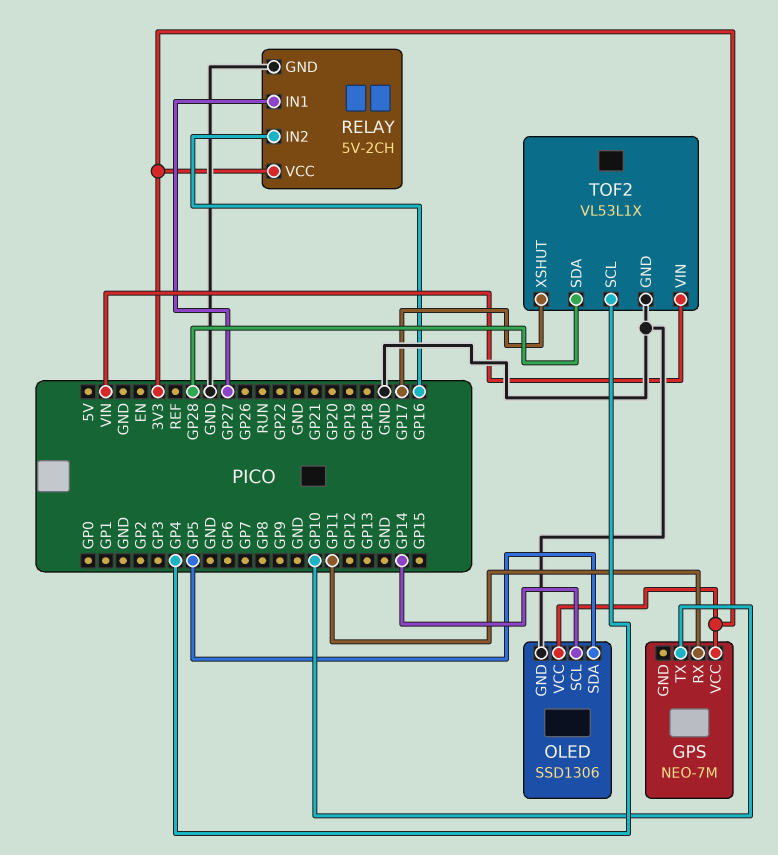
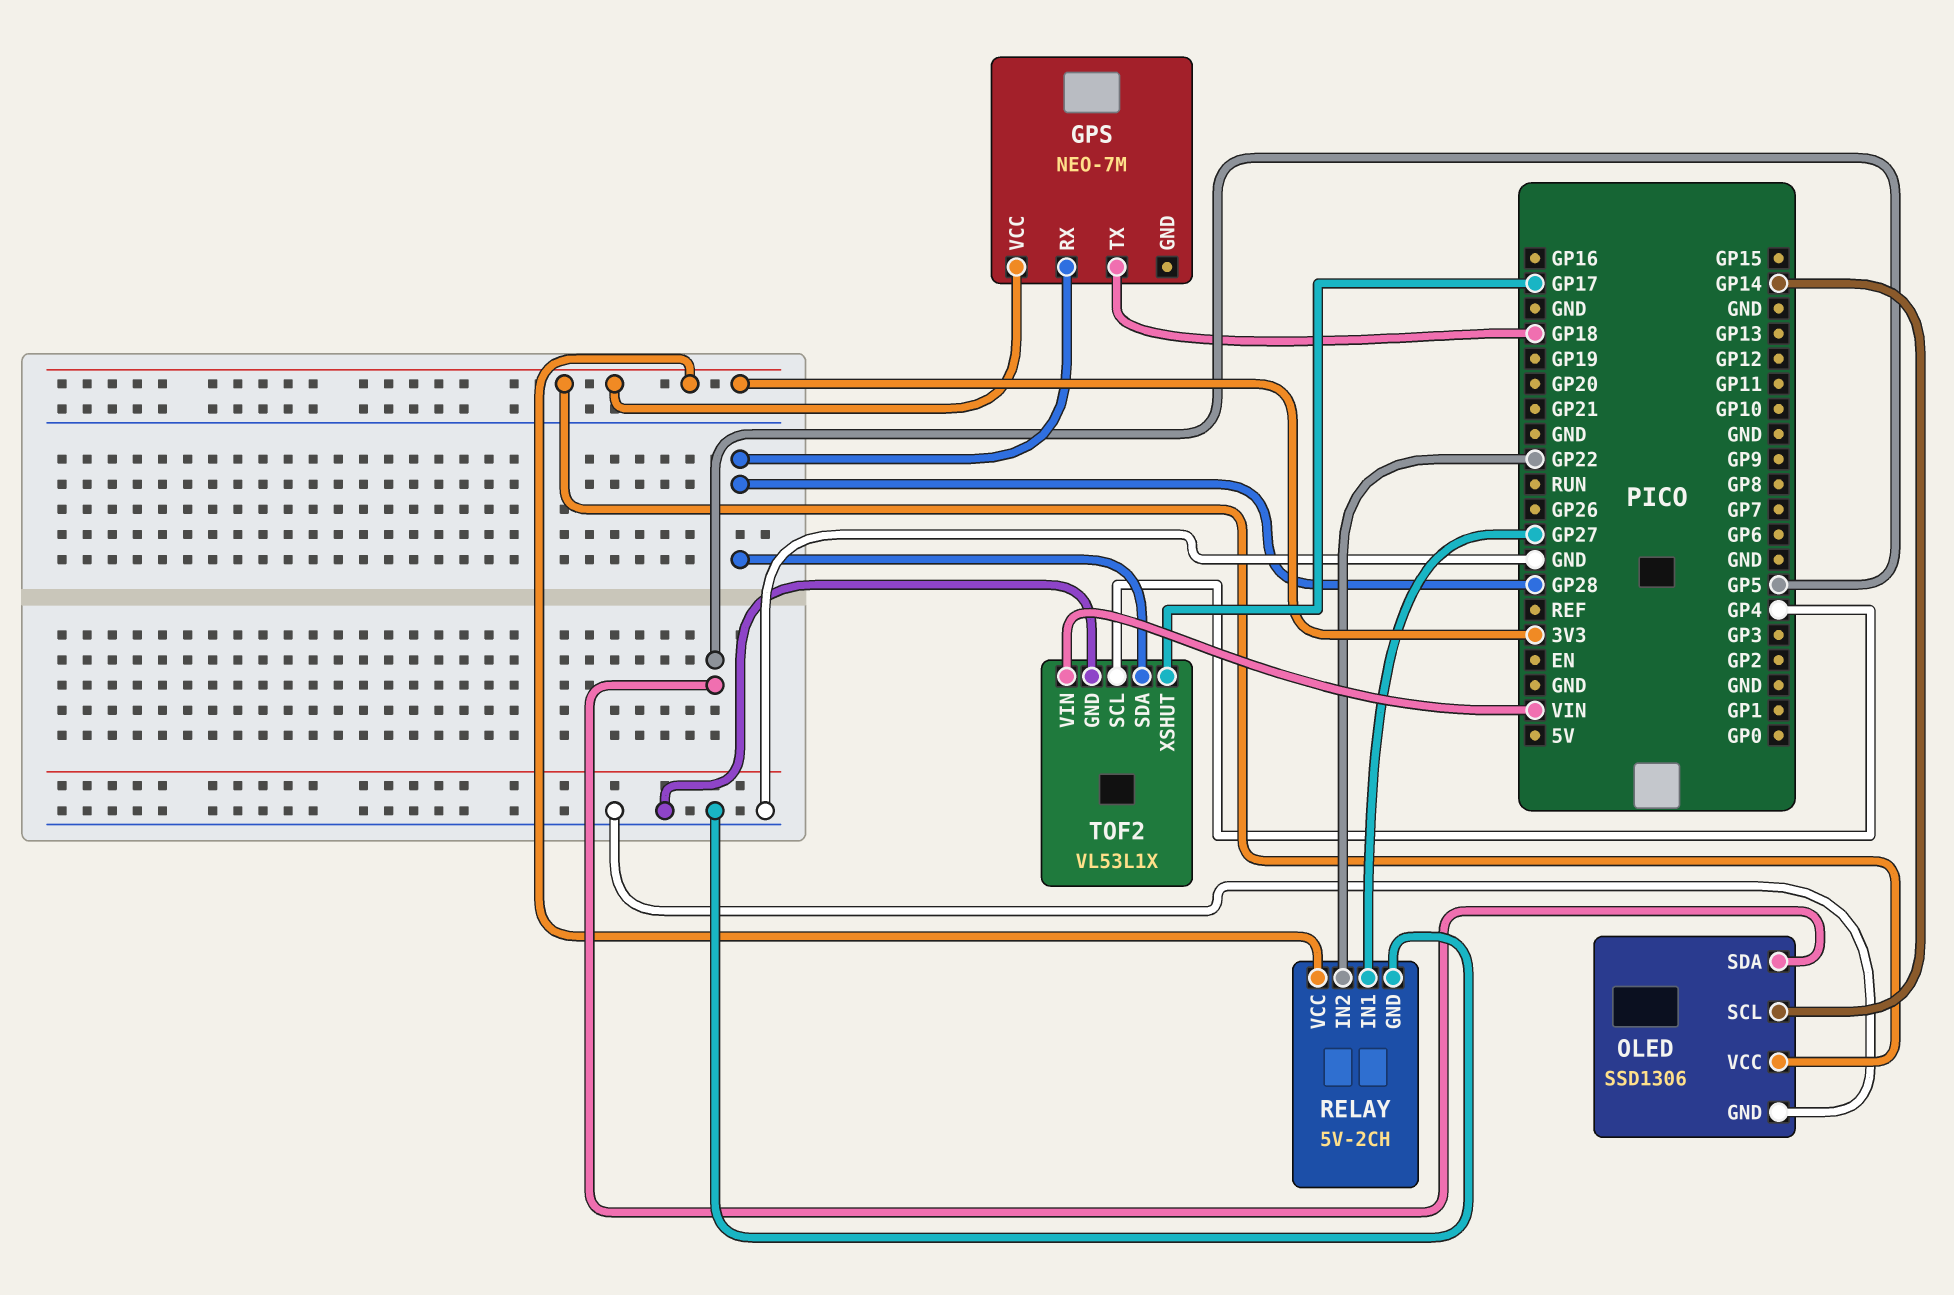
GPS pin RX: GP11 -> GP28
GPS pin TX: GP10 -> GP18
RELAY pin IN2: GP16 -> GP22

